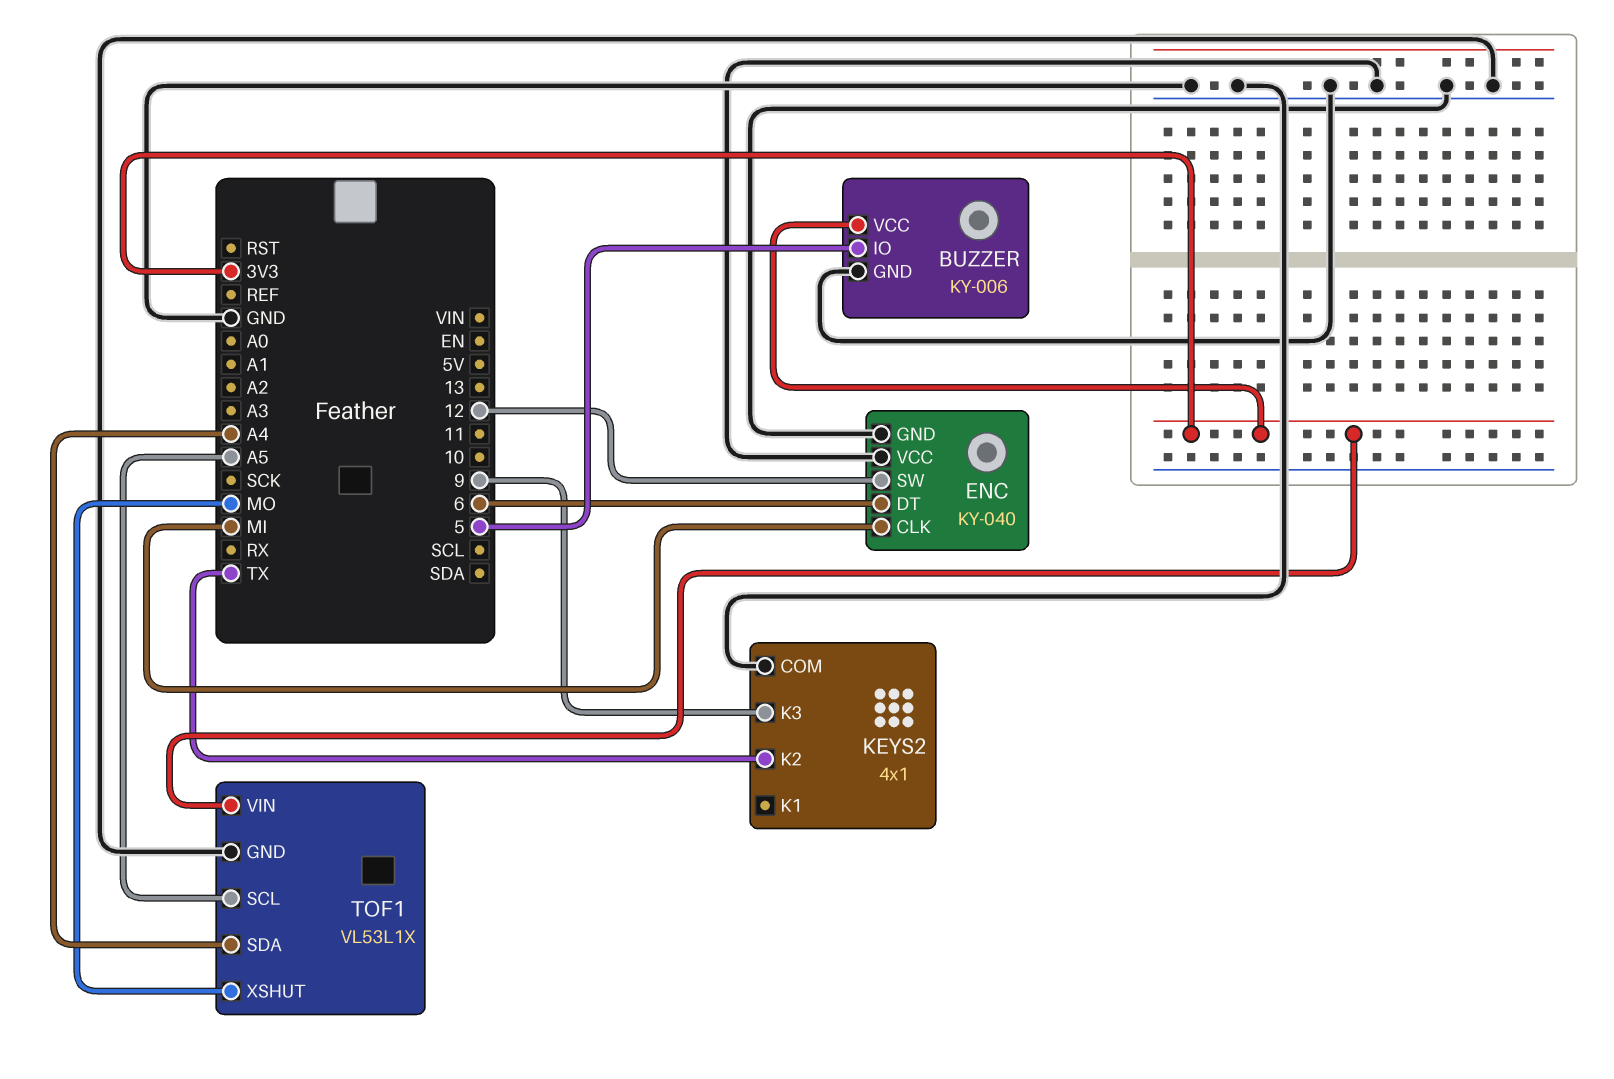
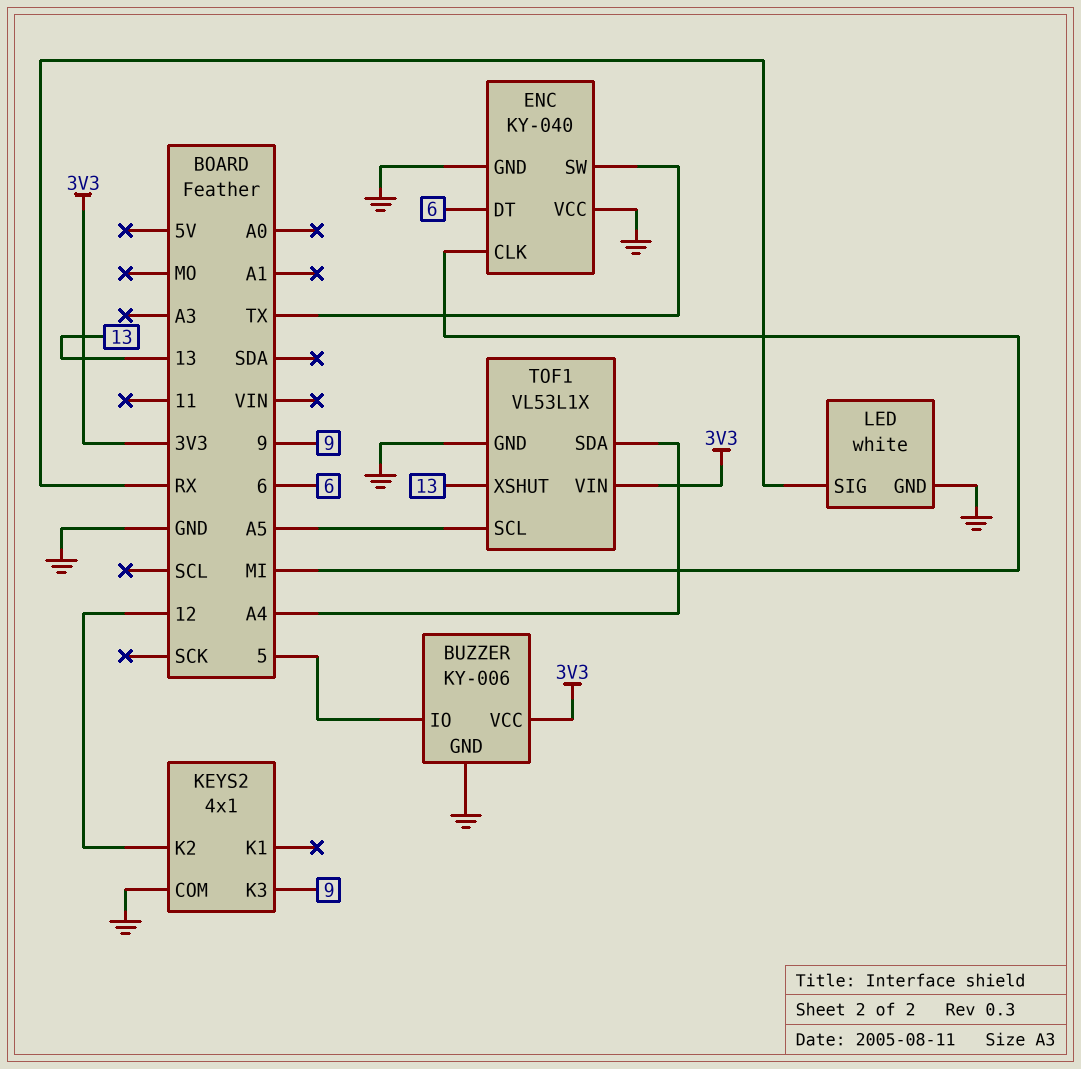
ENC pin SW: 12 -> TX
KEYS2 pin K2: TX -> 12
LED: none -> white
LED pin GND: none -> GND
LED pin SIG: none -> RX
TOF1 pin XSHUT: MO -> 13

